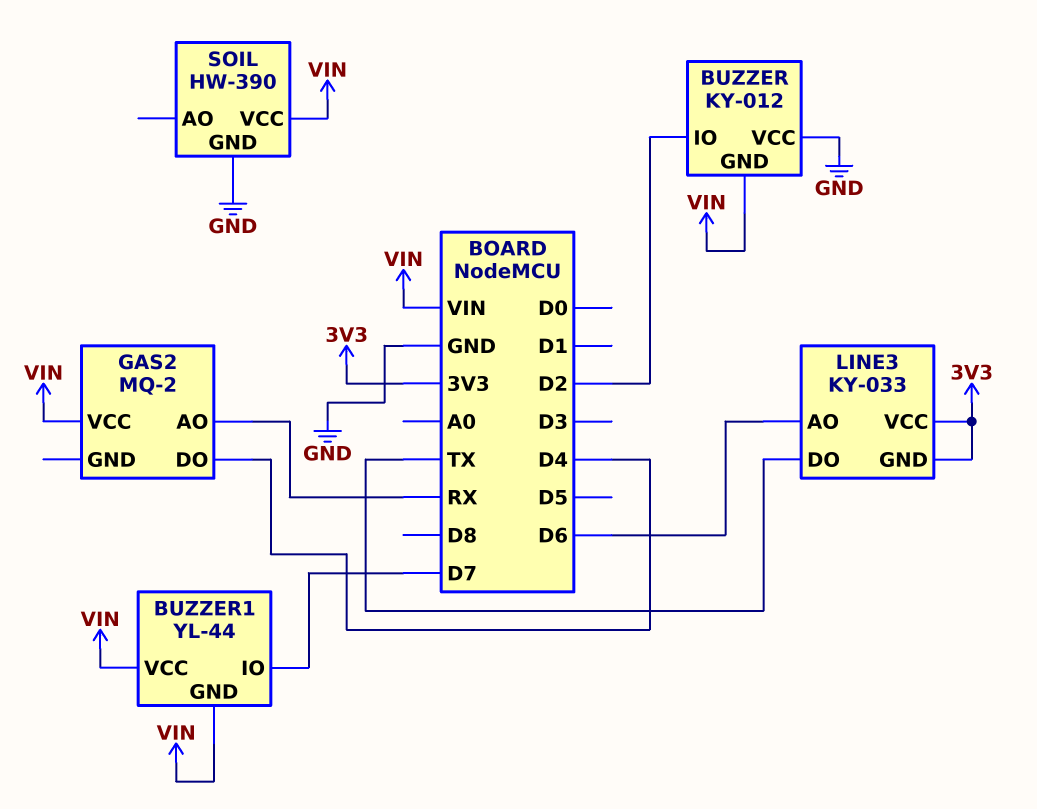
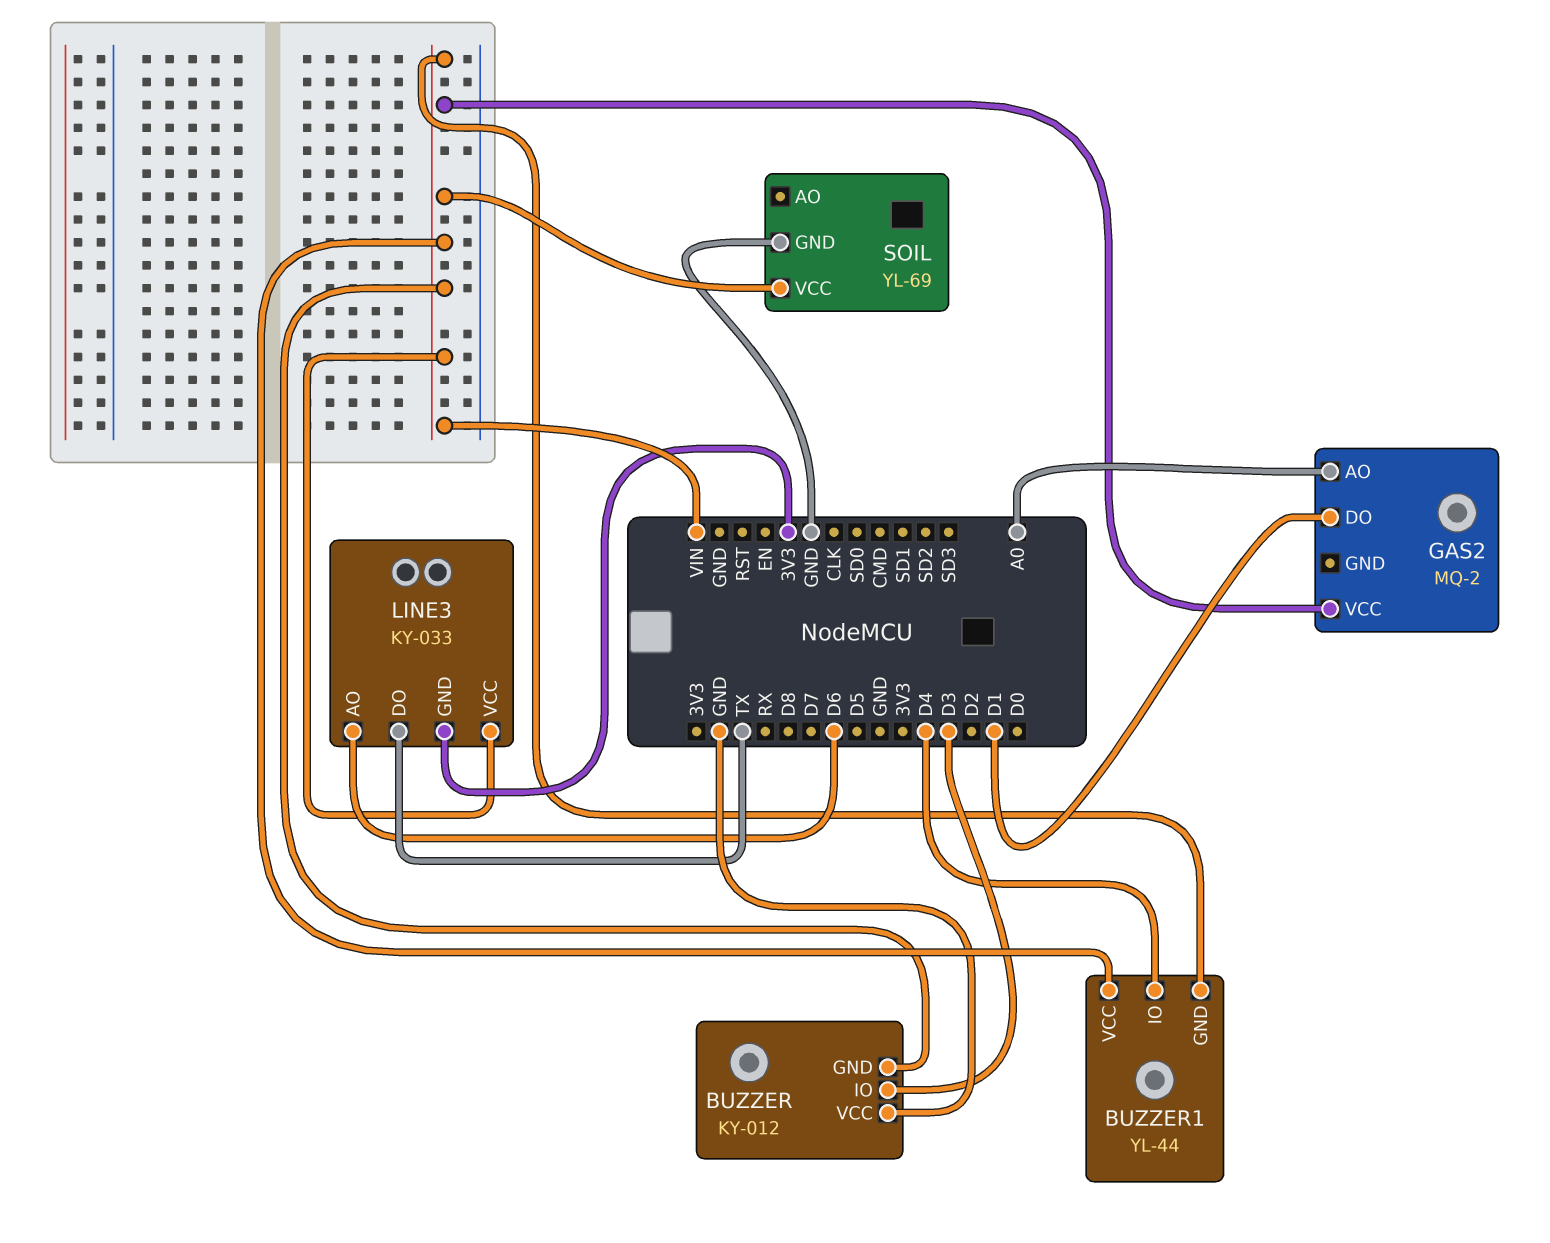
BUZZER pin IO: D2 -> D3
BUZZER1 pin IO: D7 -> D4
GAS2 pin AO: RX -> A0
GAS2 pin DO: D4 -> D1
LINE3 pin VCC: 3V3 -> VIN
SOIL: HW-390 -> YL-69

